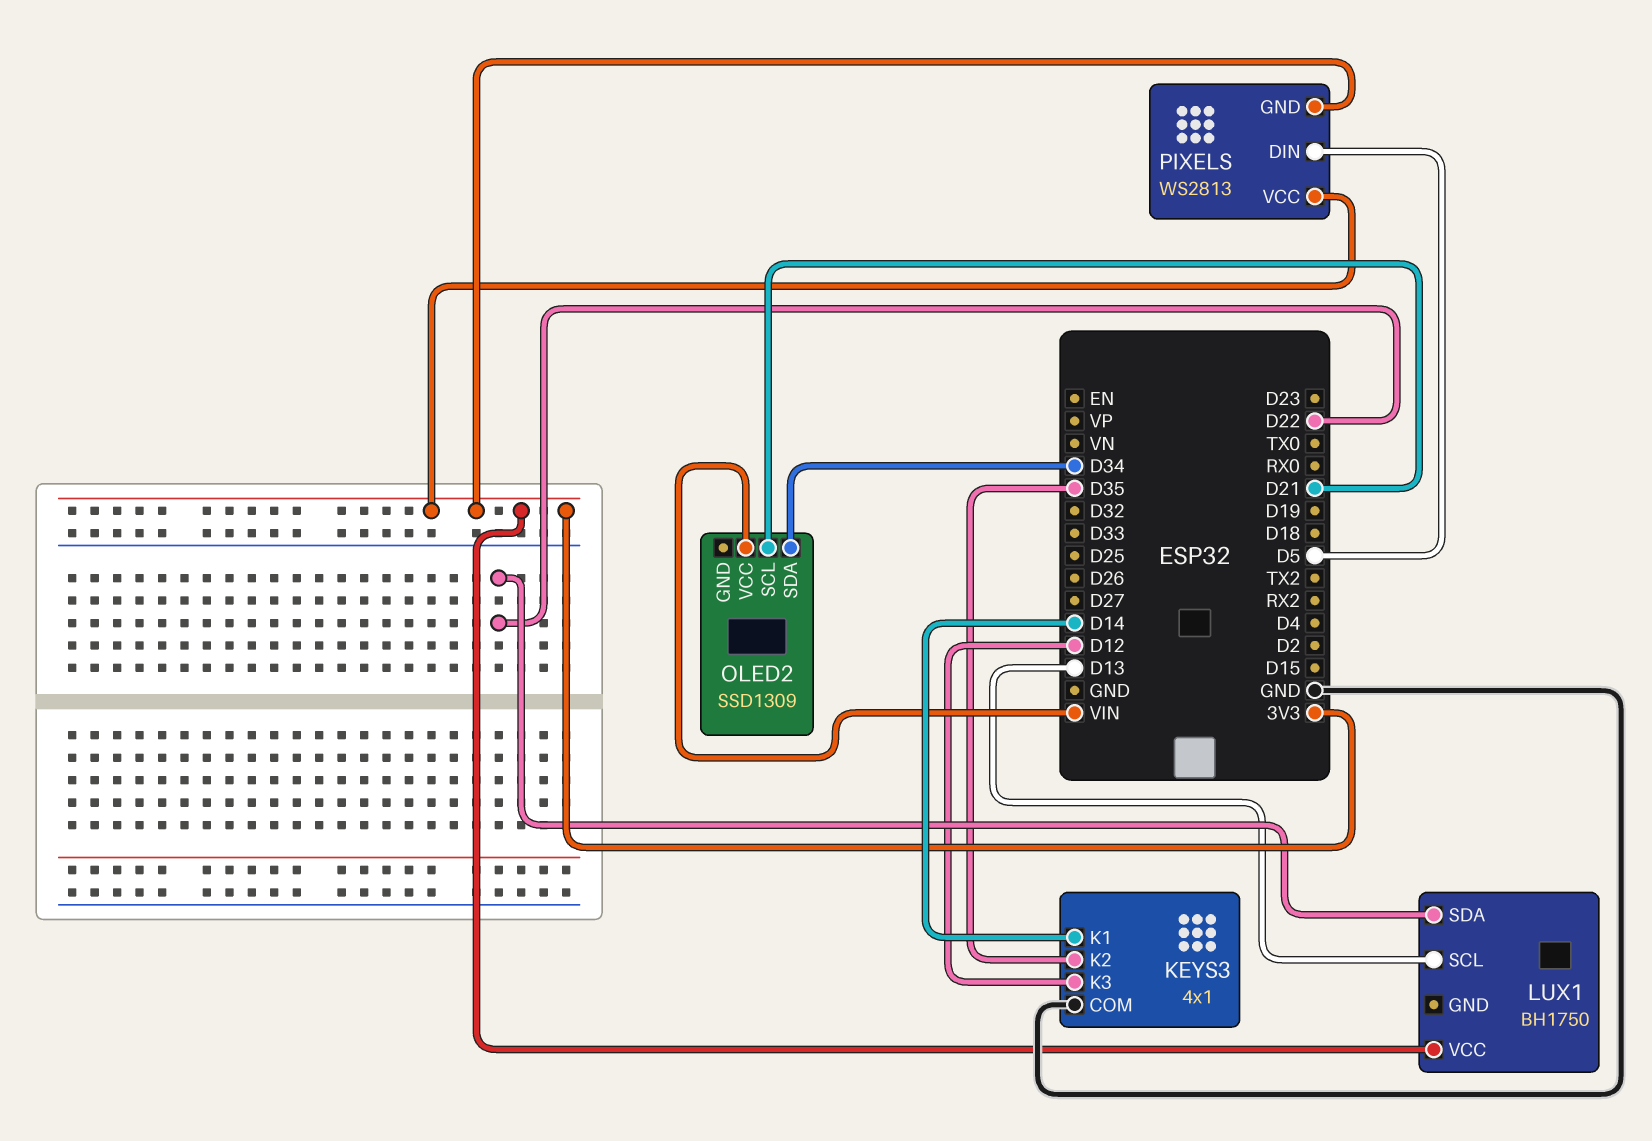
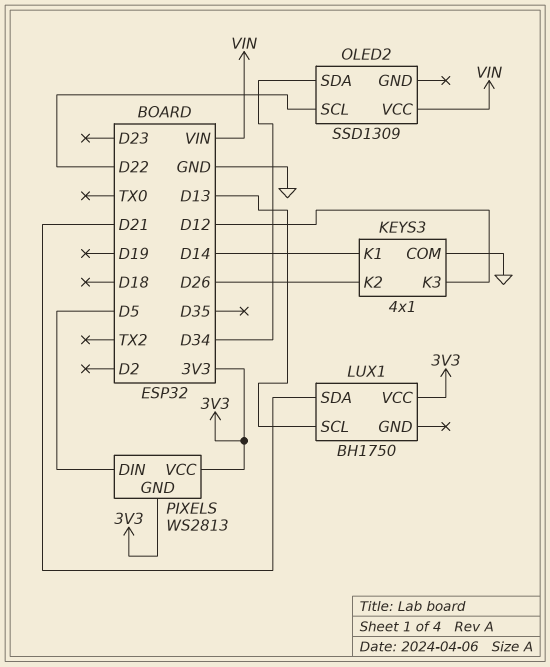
KEYS3 pin K2: D35 -> D26
LUX1 pin SDA: D22 -> D21
OLED2 pin SCL: D21 -> D22

